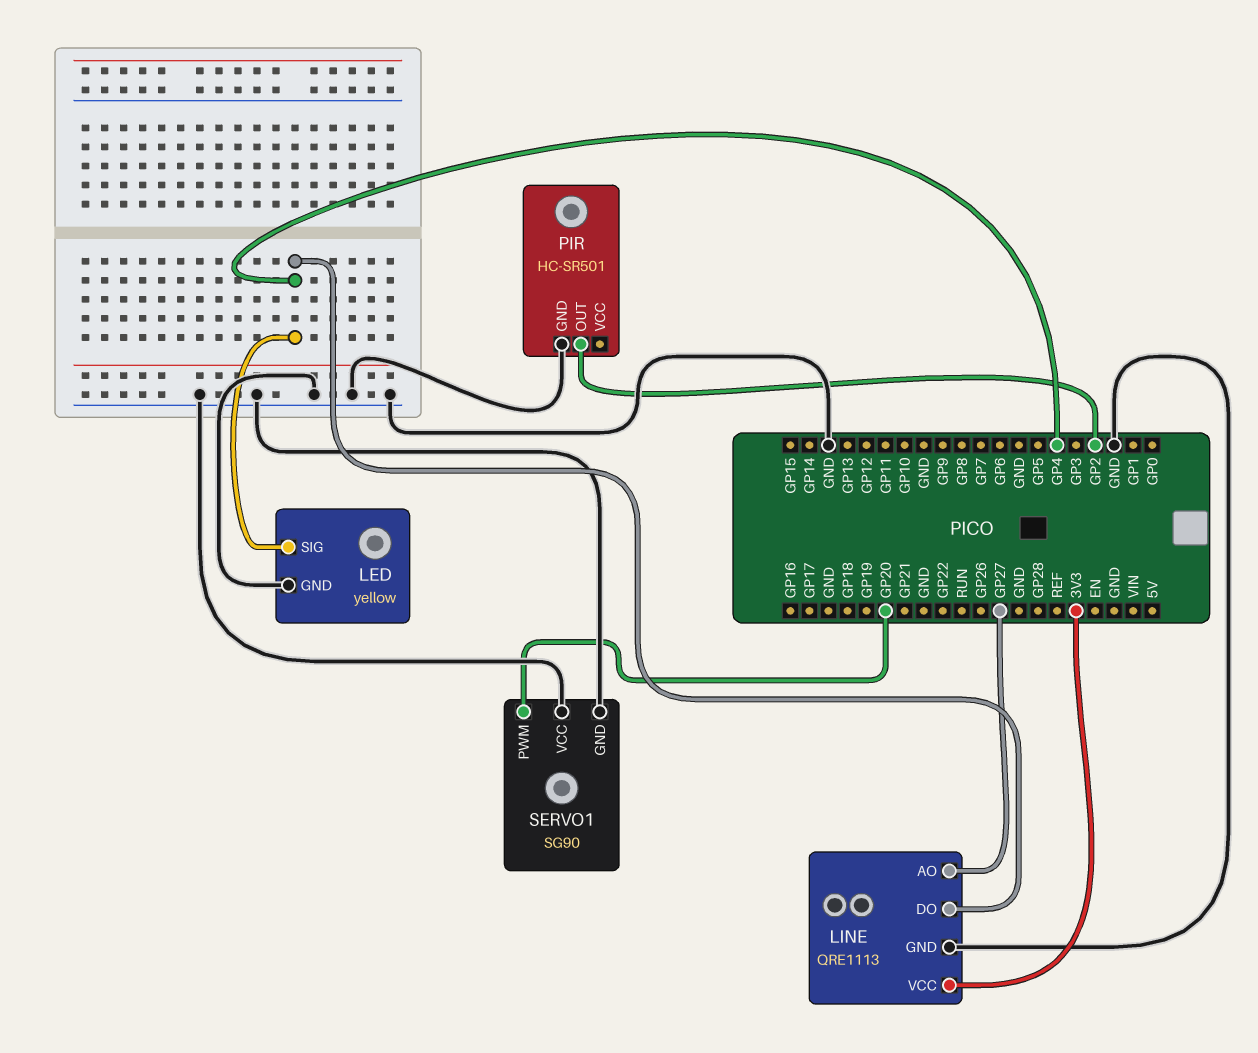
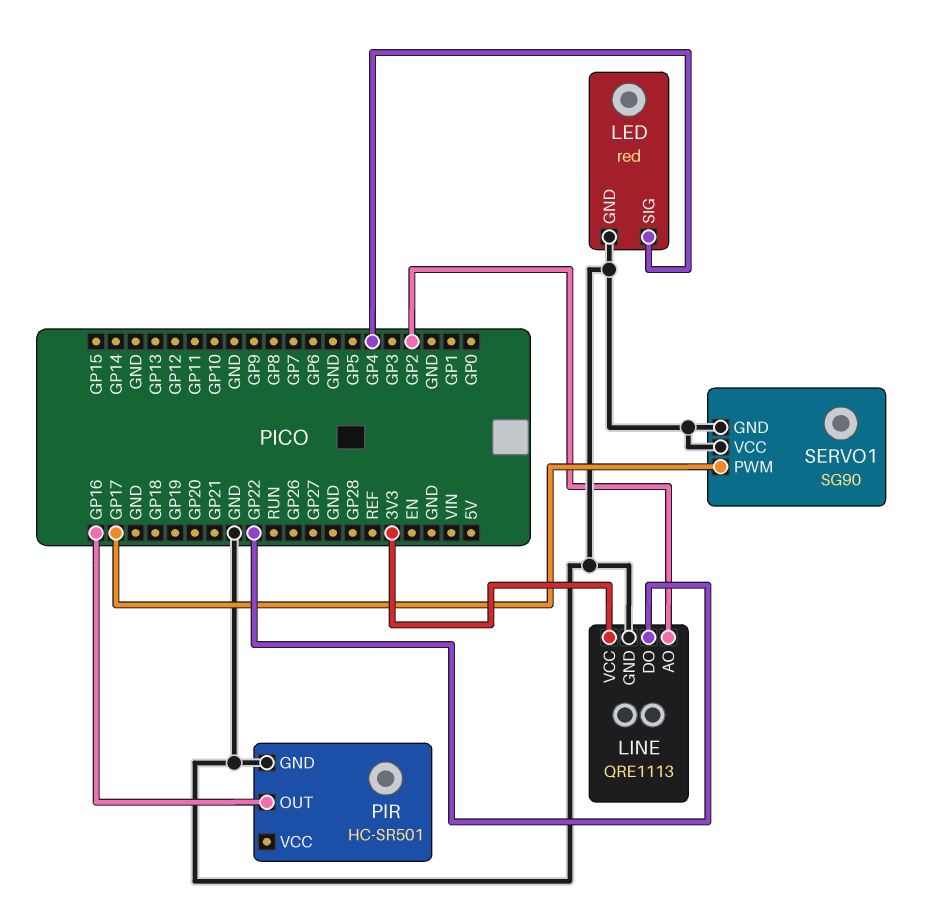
LED: yellow -> red
LINE pin AO: GP27 -> GP2
LINE pin DO: GP4 -> GP22
PIR pin OUT: GP2 -> GP16
SERVO1 pin PWM: GP20 -> GP17

